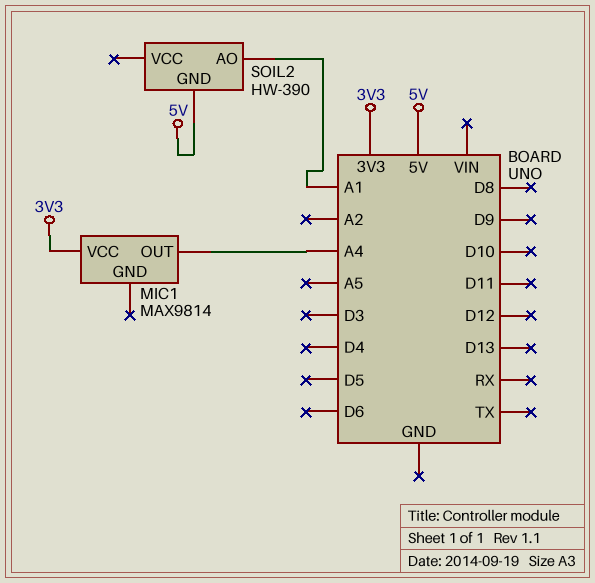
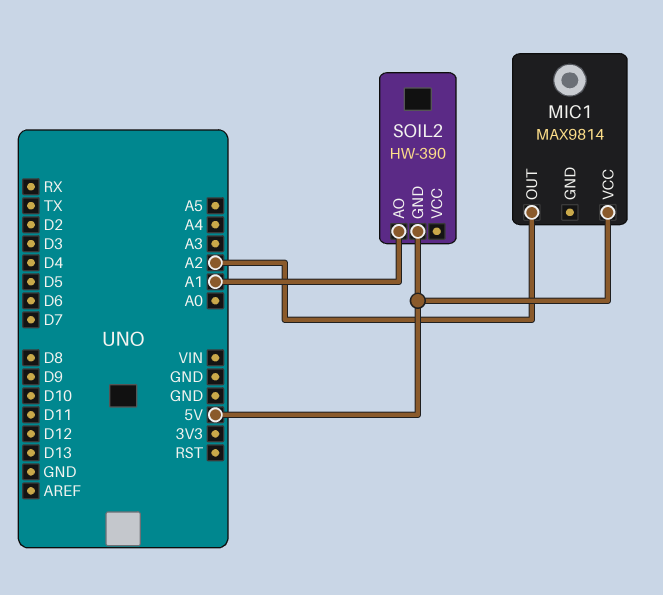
MIC1 pin OUT: A4 -> A2
MIC1 pin VCC: 3V3 -> 5V

